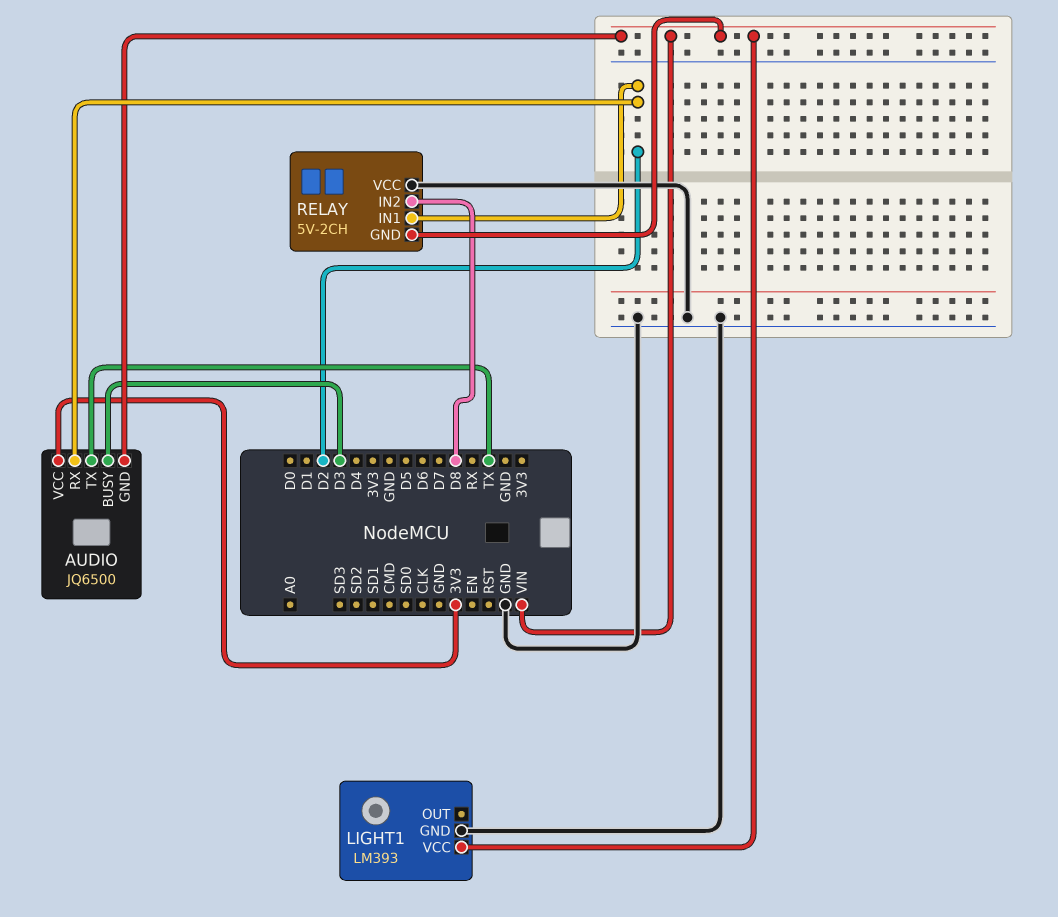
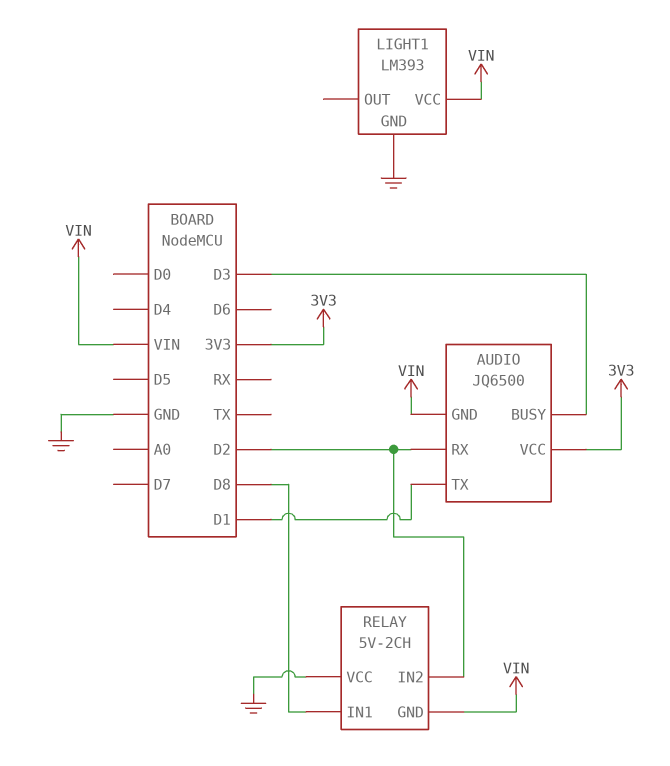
AUDIO pin TX: TX -> D1
RELAY pin IN1: D2 -> D8
RELAY pin IN2: D8 -> D2

